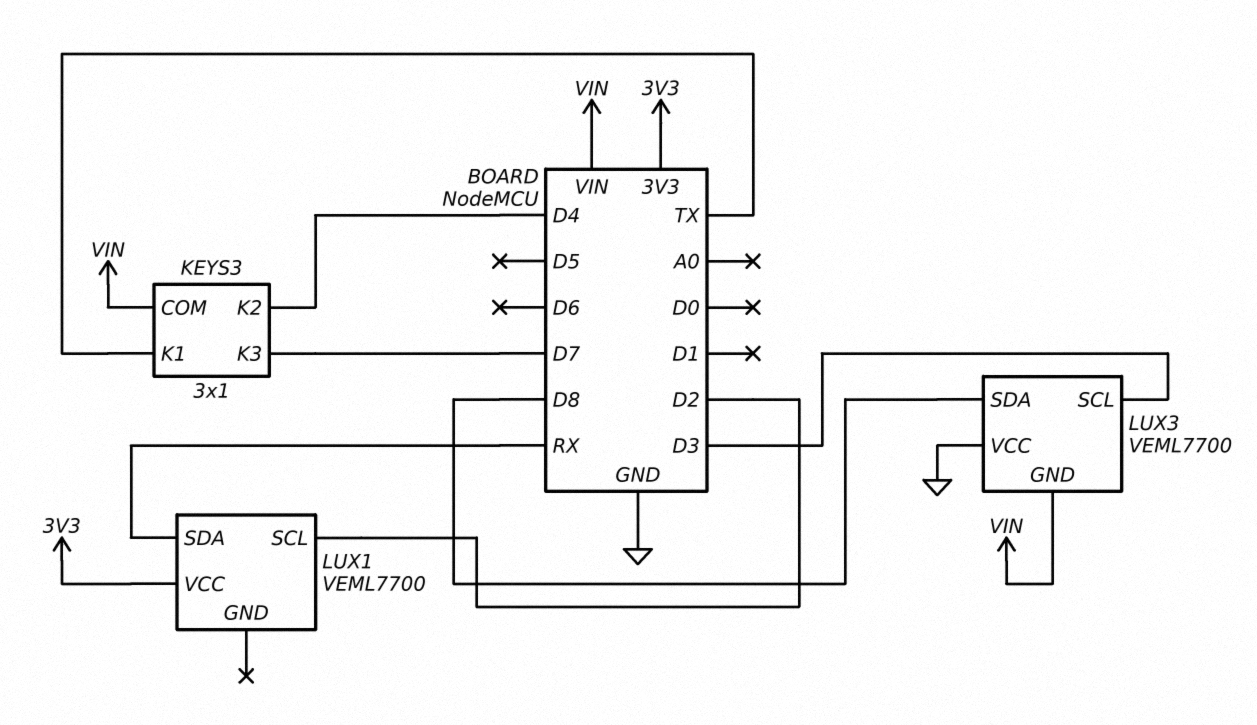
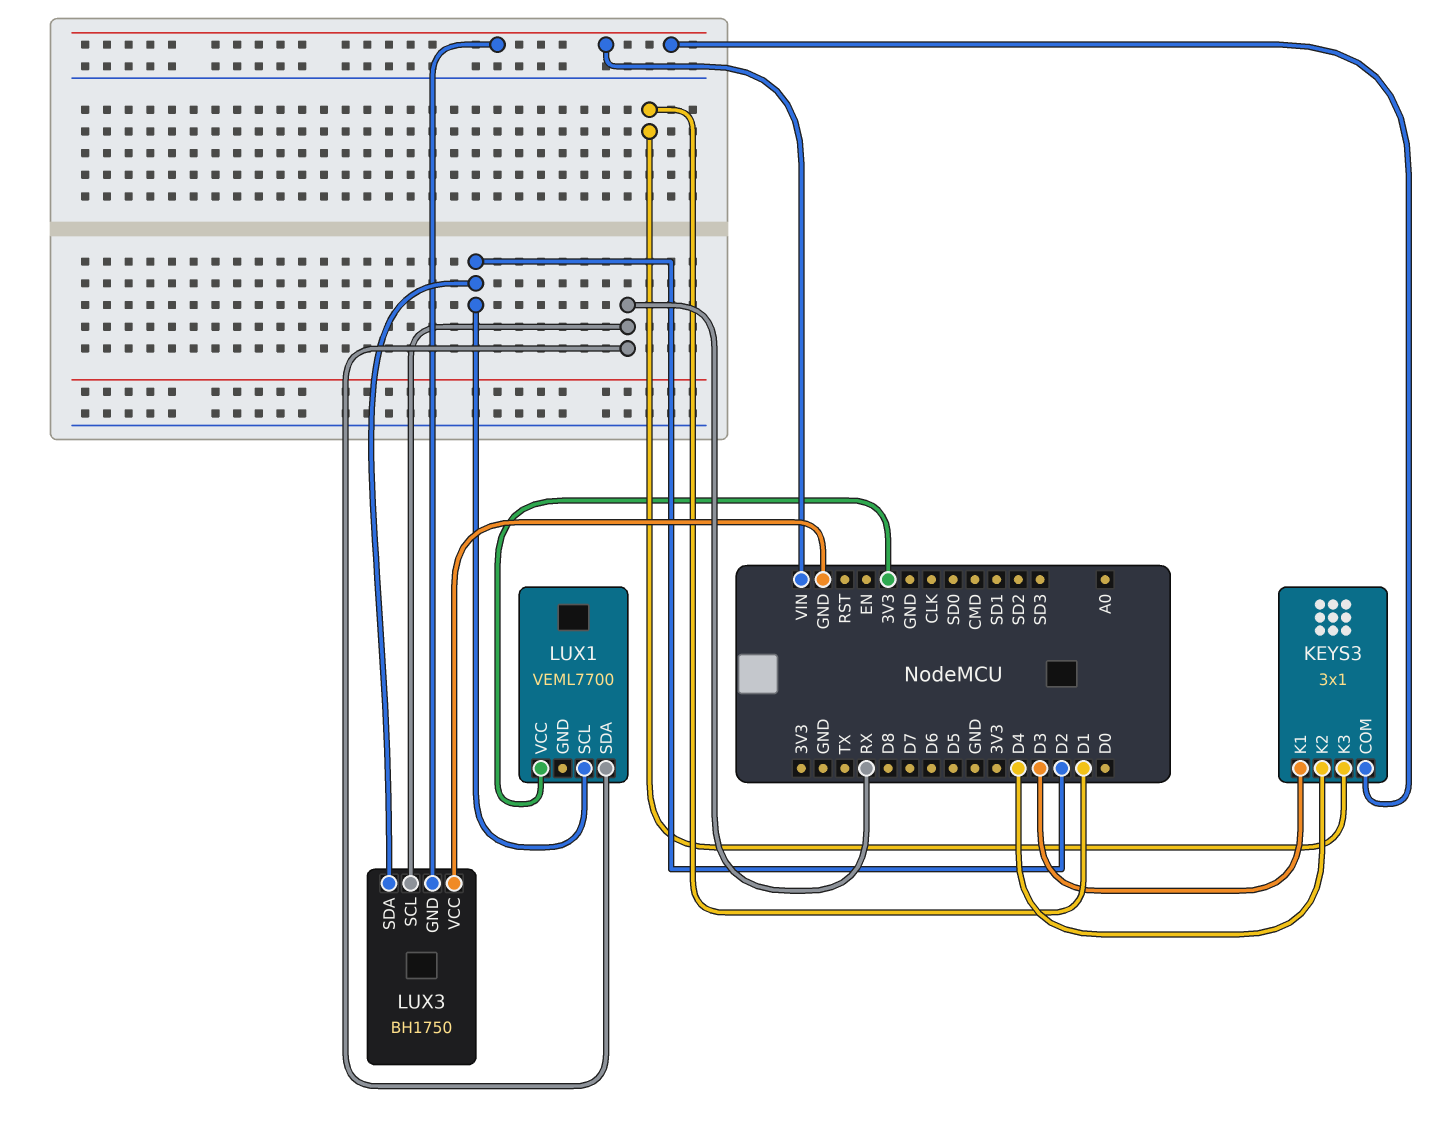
KEYS3 pin K1: TX -> D3
KEYS3 pin K3: D7 -> D1
LUX3: VEML7700 -> BH1750
LUX3 pin SCL: D3 -> RX
LUX3 pin SDA: D8 -> D2

